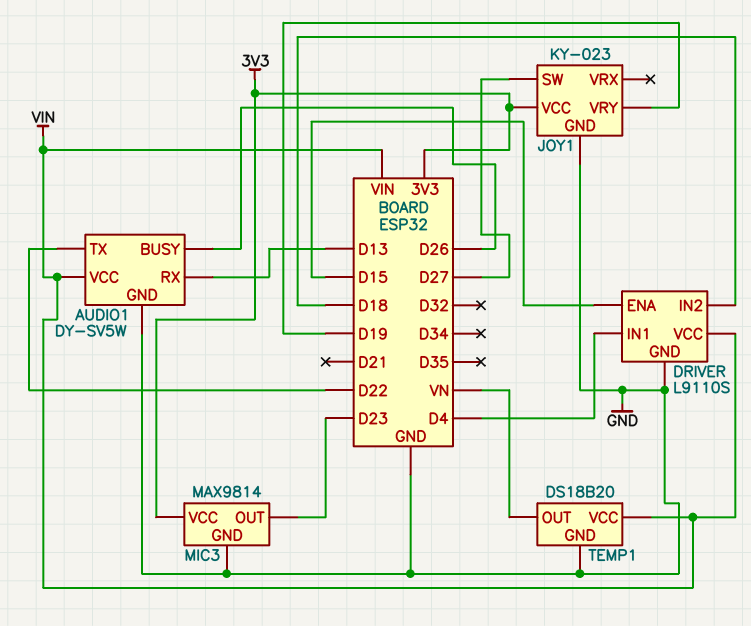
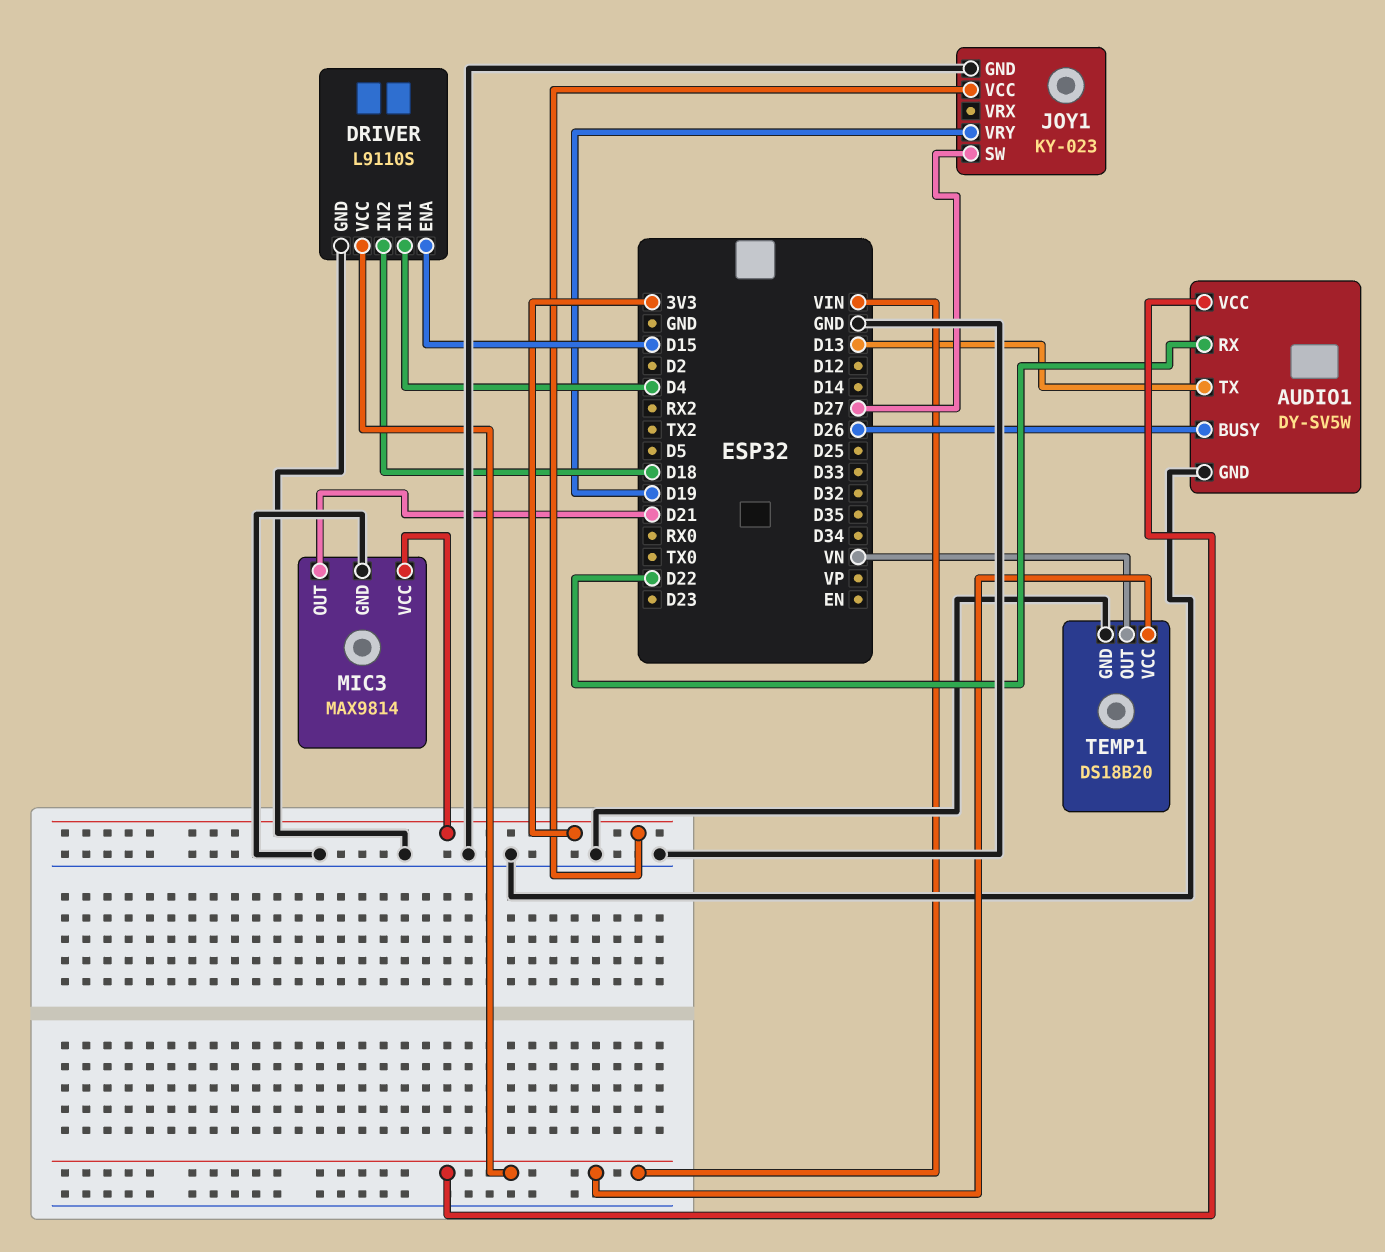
AUDIO1 pin RX: D13 -> D22
AUDIO1 pin TX: D22 -> D13
MIC3 pin OUT: D23 -> D21

